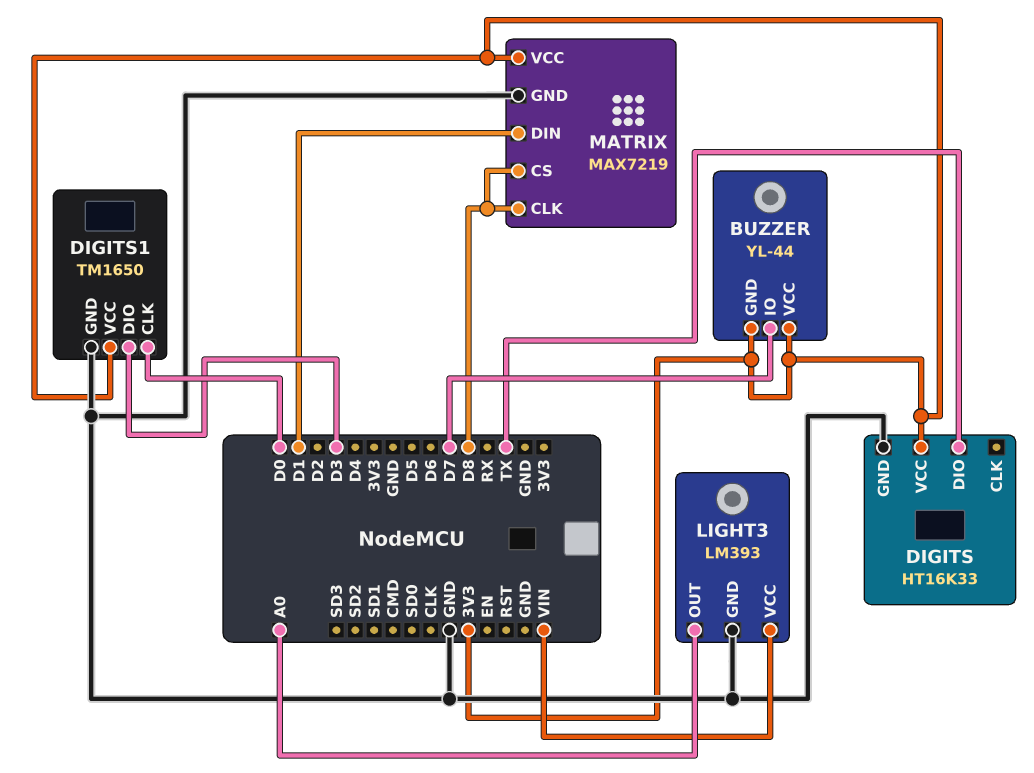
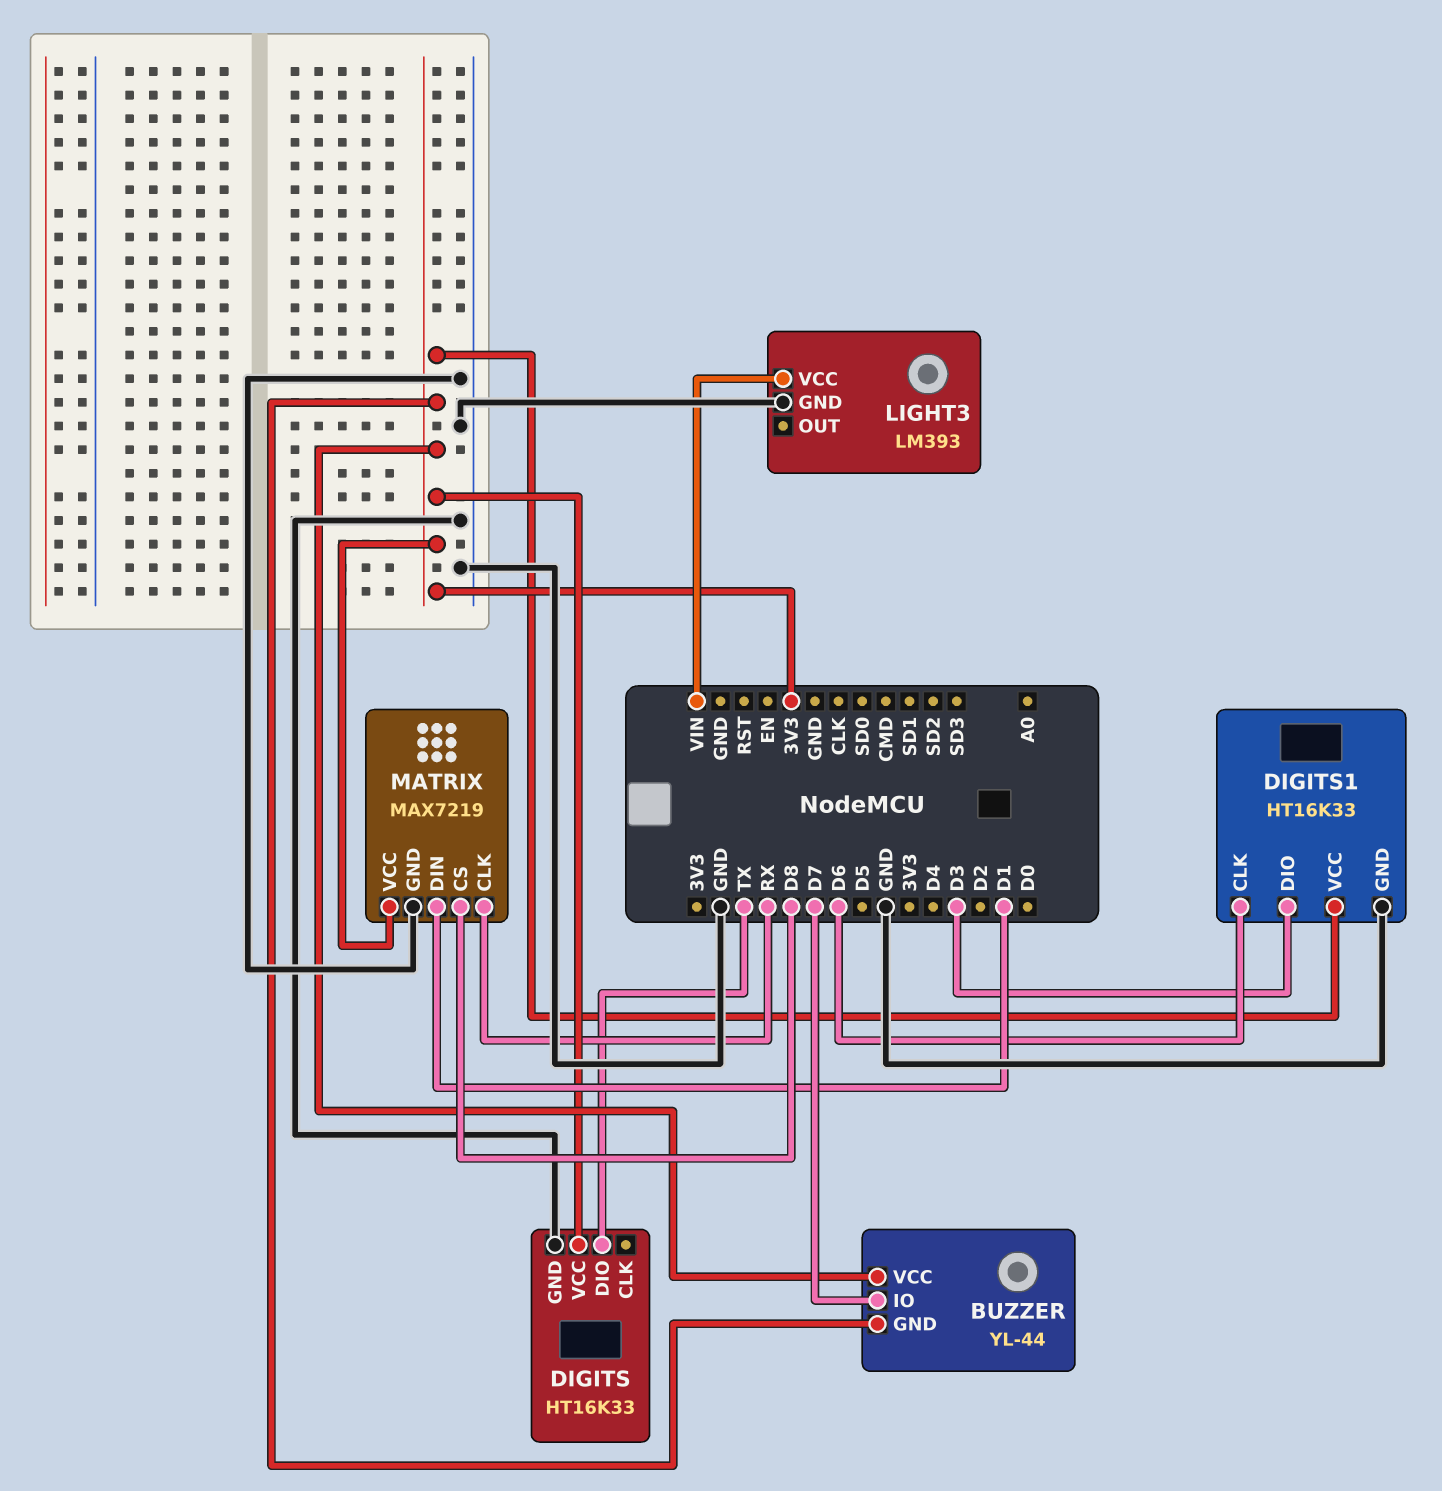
DIGITS1: TM1650 -> HT16K33
DIGITS1 pin CLK: D0 -> D6
LIGHT3 pin OUT: A0 -> none
MATRIX pin CLK: D8 -> RX

